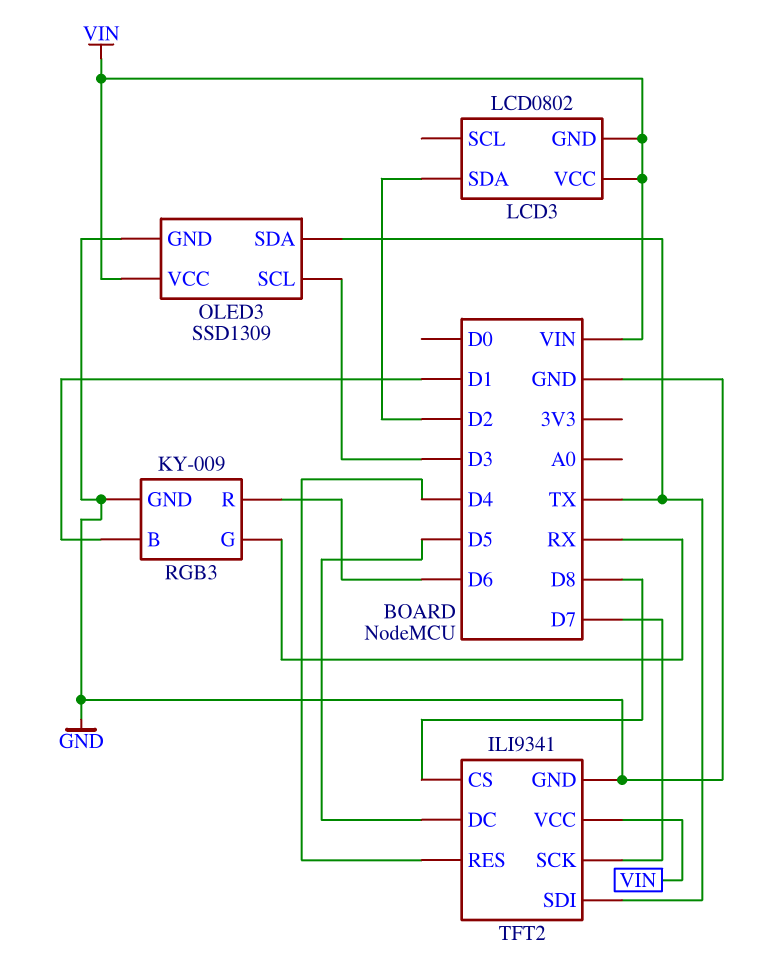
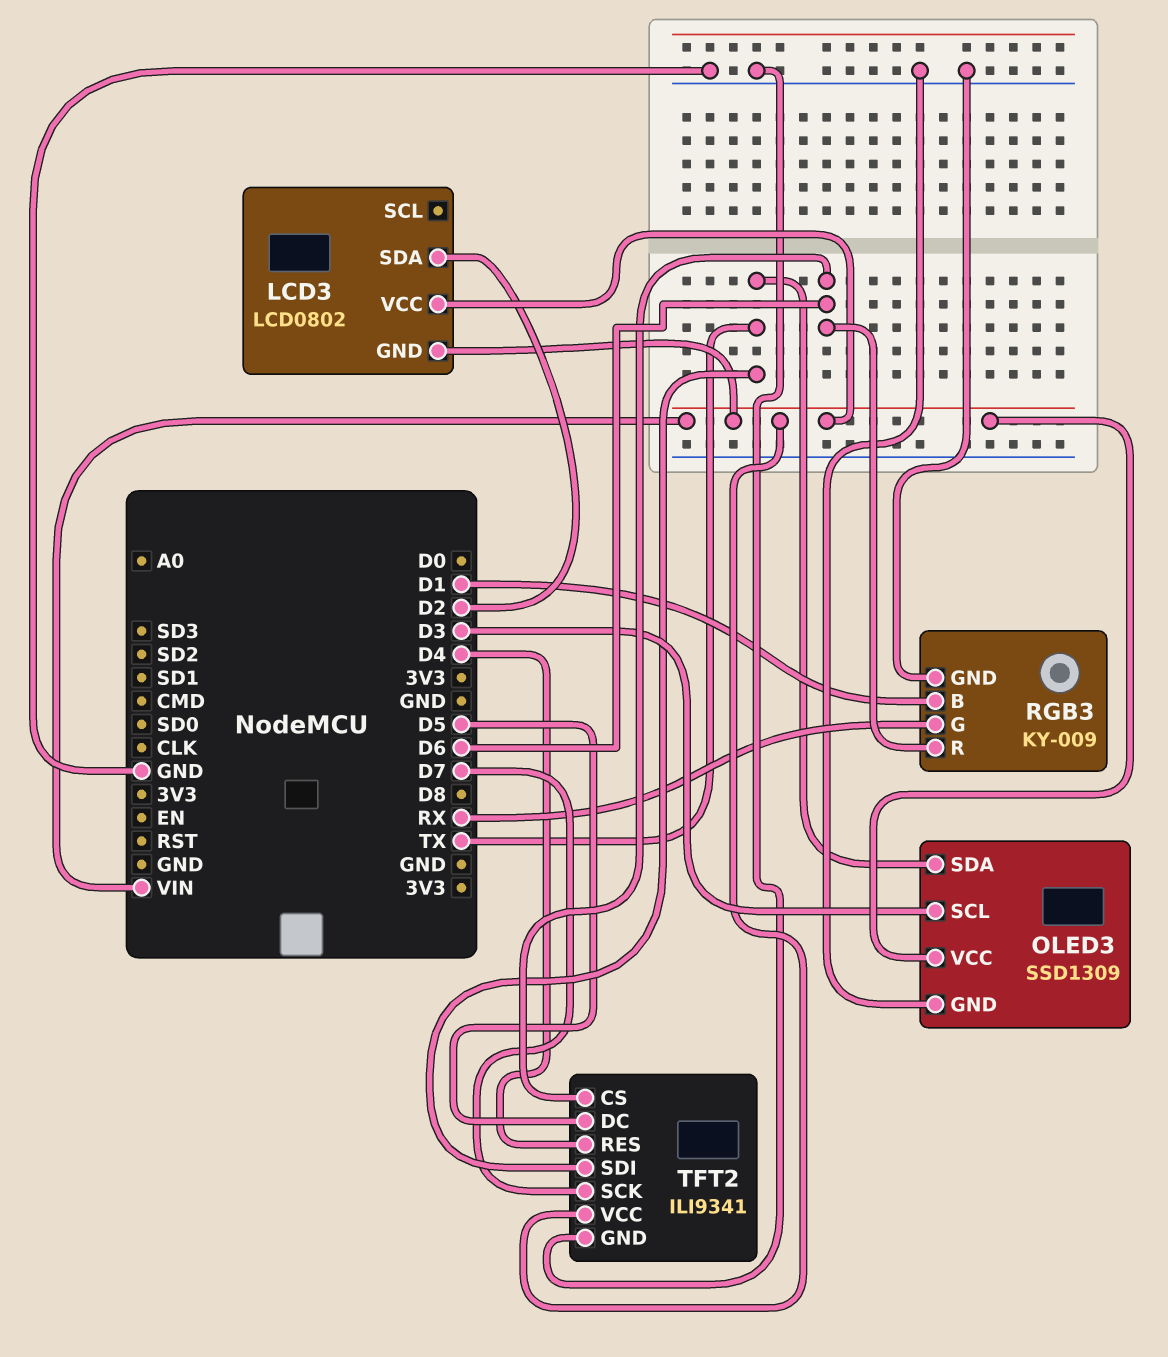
TFT2 pin CS: D8 -> D6

